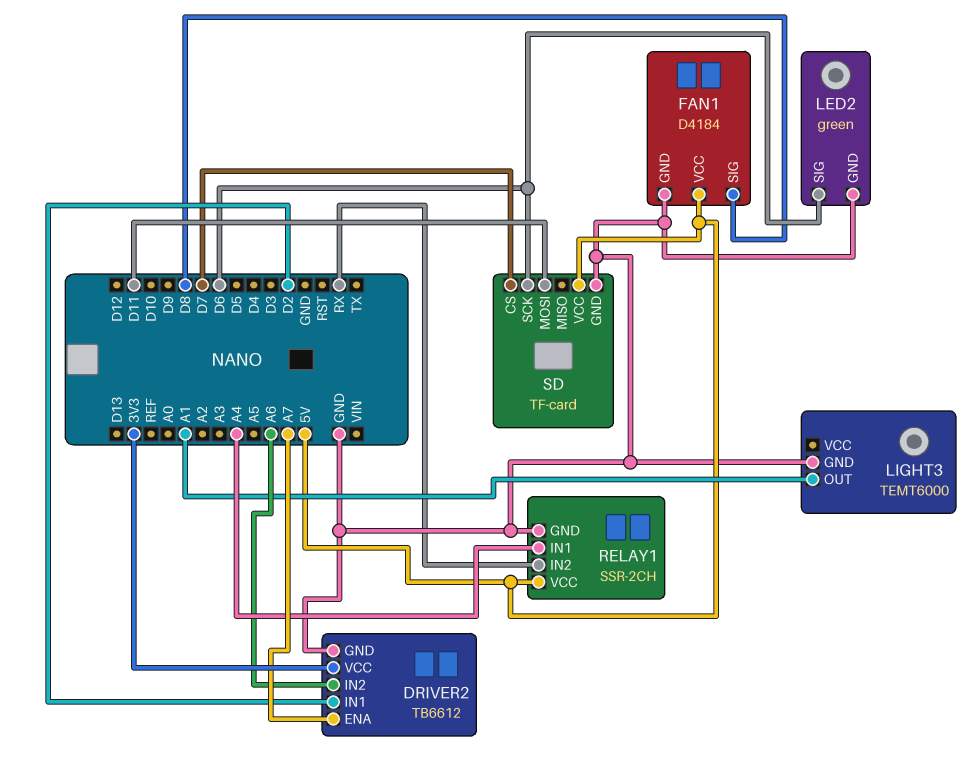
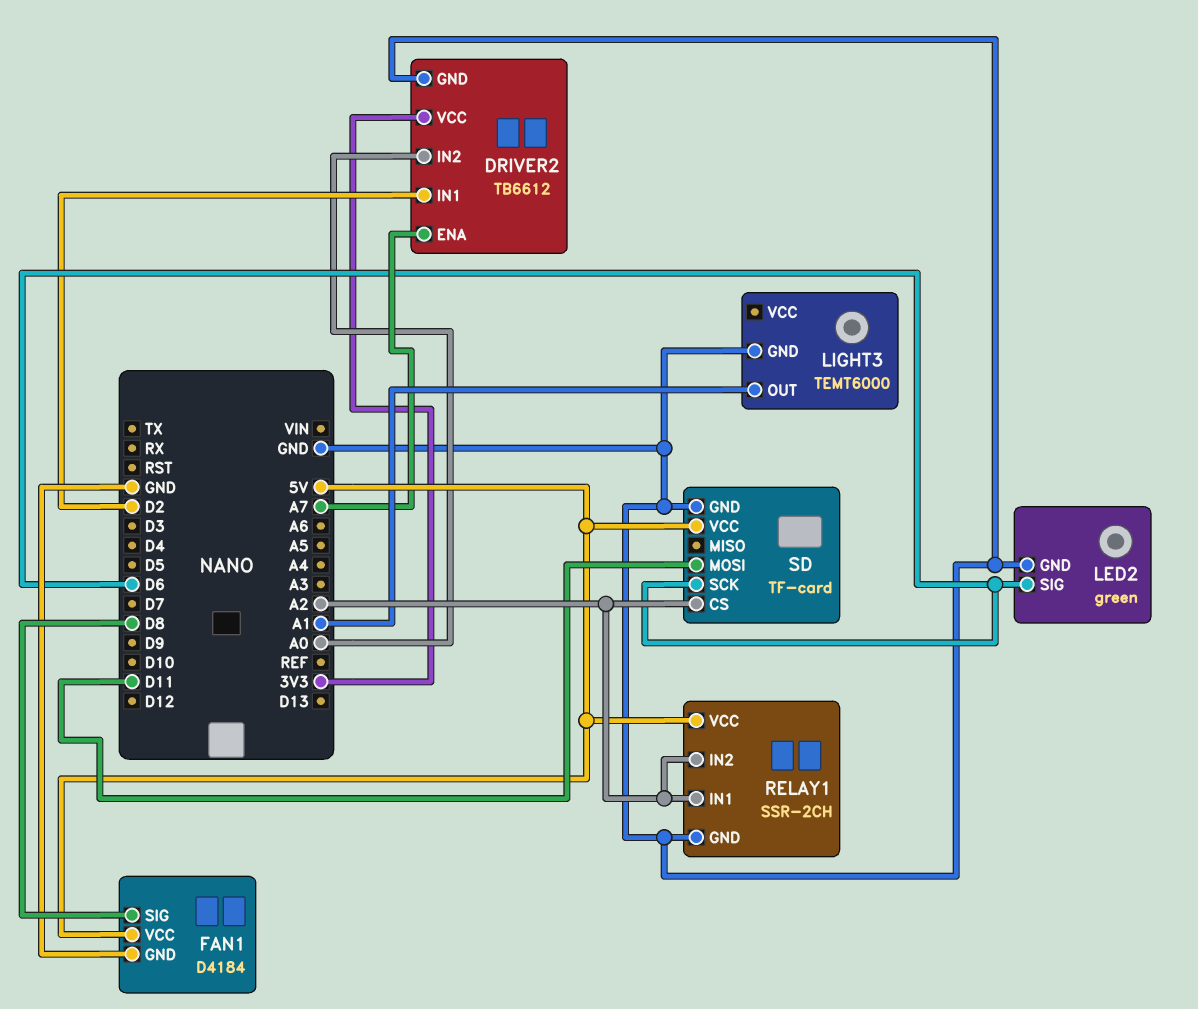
DRIVER2 pin IN2: A6 -> A0
RELAY1 pin IN1: A4 -> A2
RELAY1 pin IN2: RX -> A2
SD pin CS: D7 -> A2

